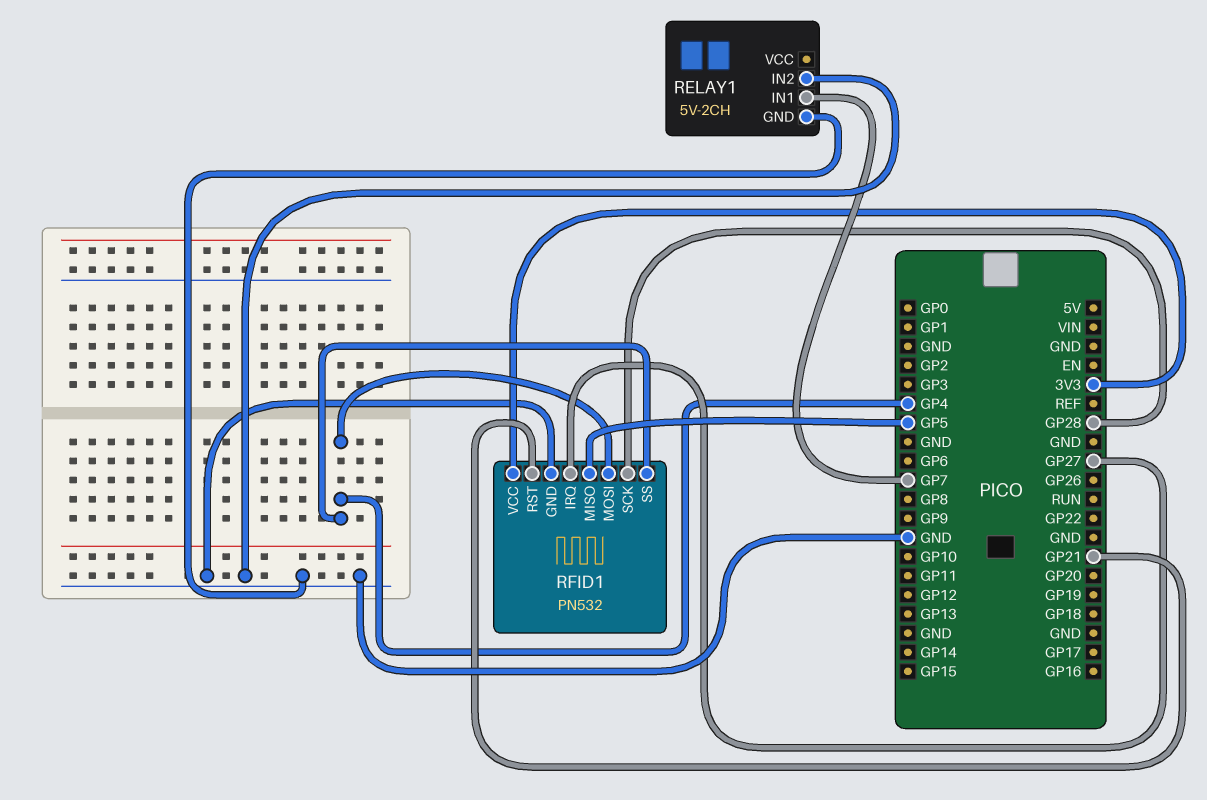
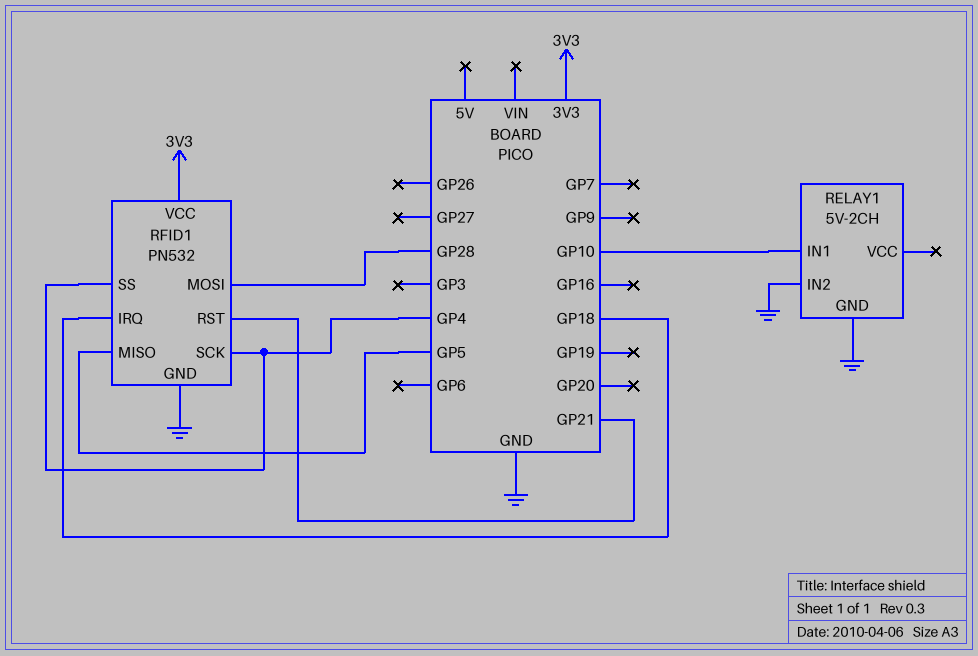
RELAY1 pin IN1: GP7 -> GP10
RFID1 pin IRQ: GP27 -> GP18
RFID1 pin MOSI: GP4 -> GP28
RFID1 pin SCK: GP28 -> GP4

